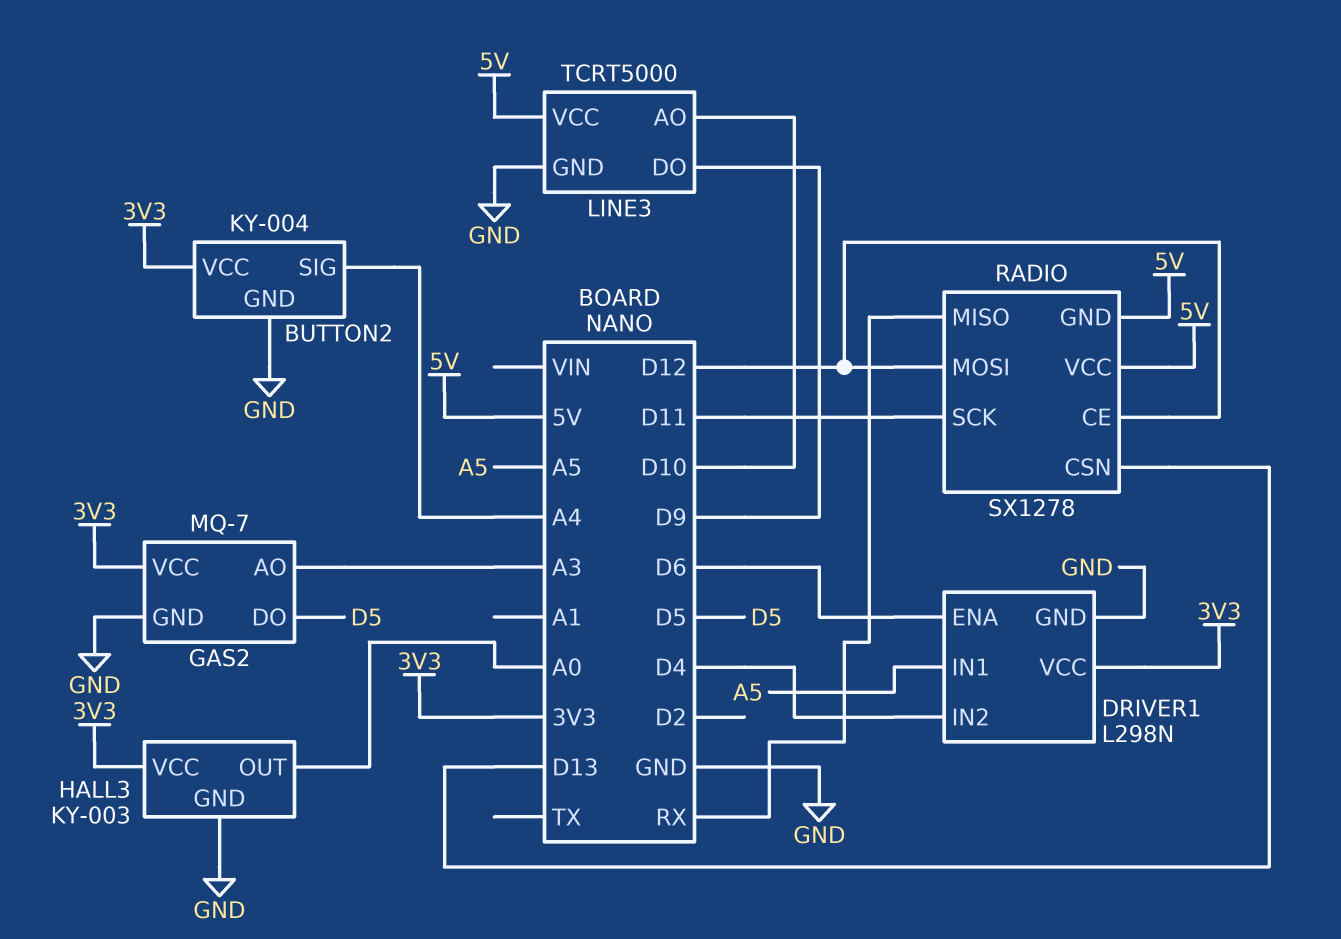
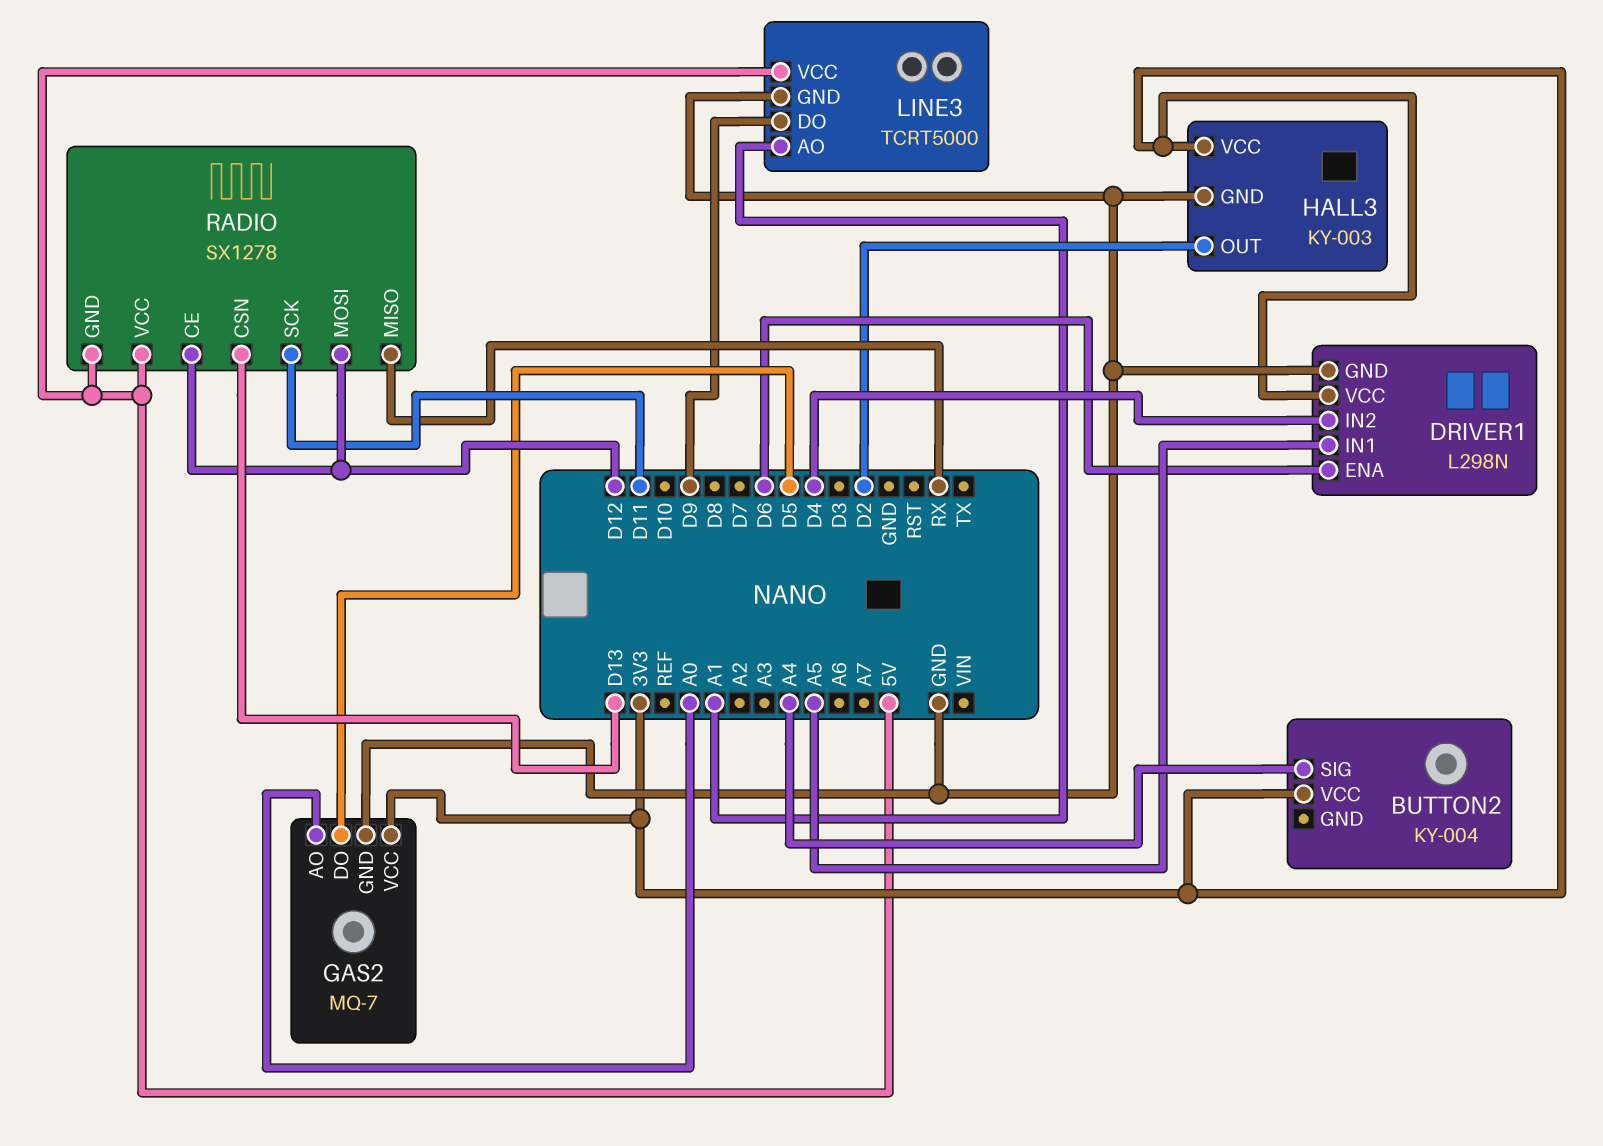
BUTTON2 pin GND: GND -> none
GAS2 pin AO: A3 -> A0
HALL3 pin OUT: A0 -> D2
LINE3 pin AO: D10 -> A1

